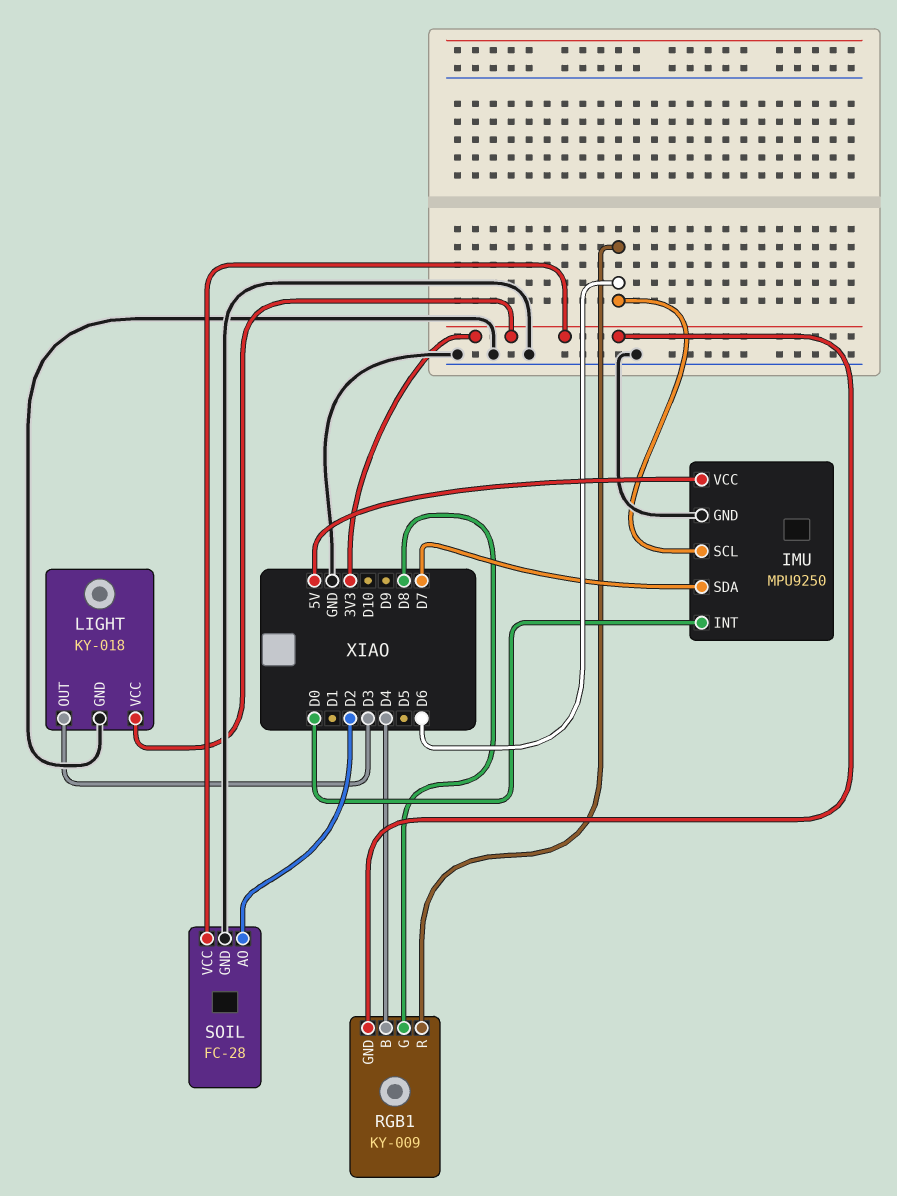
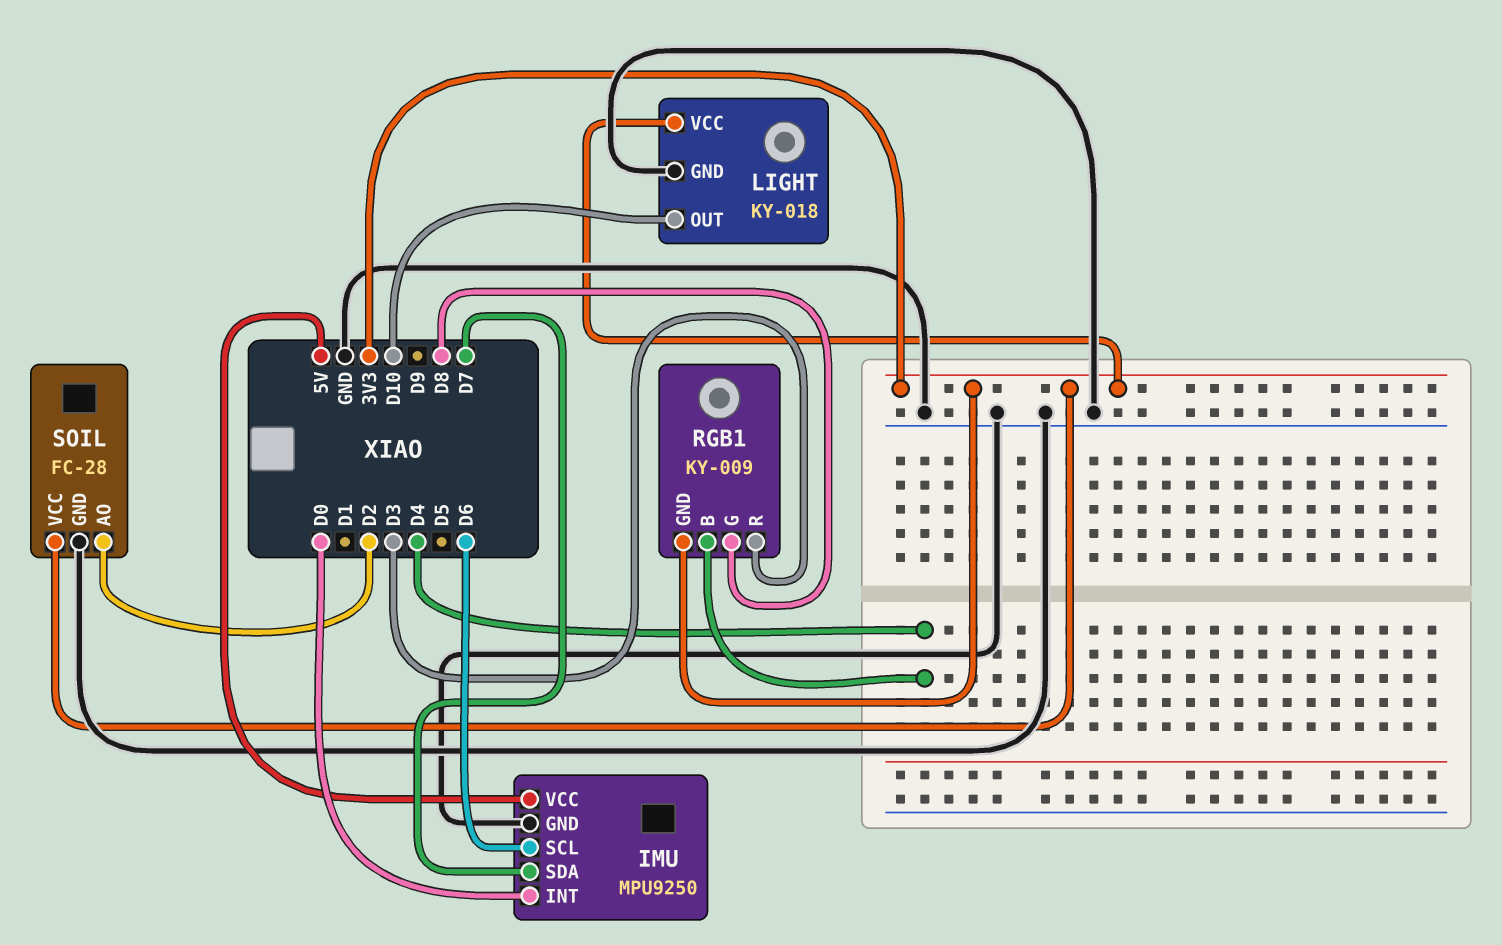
LIGHT pin OUT: D3 -> D10
RGB1 pin R: D6 -> D3

